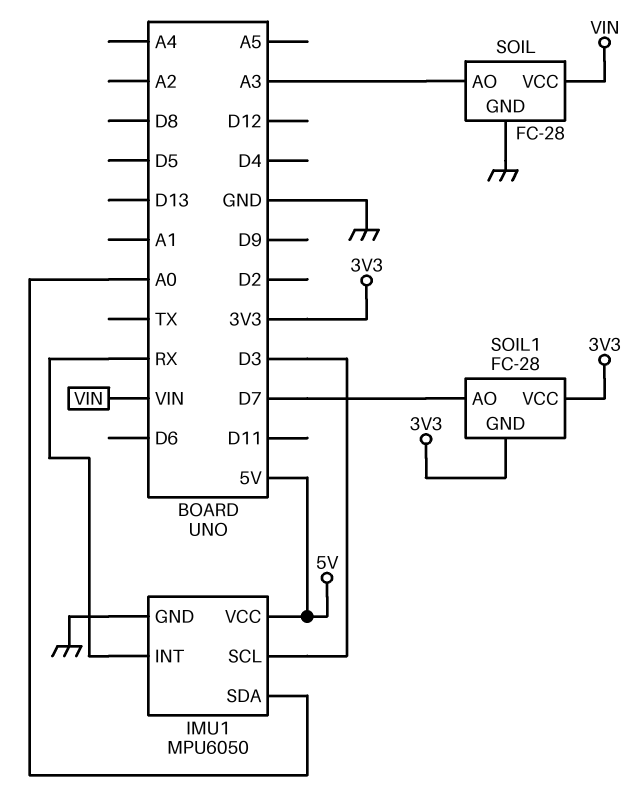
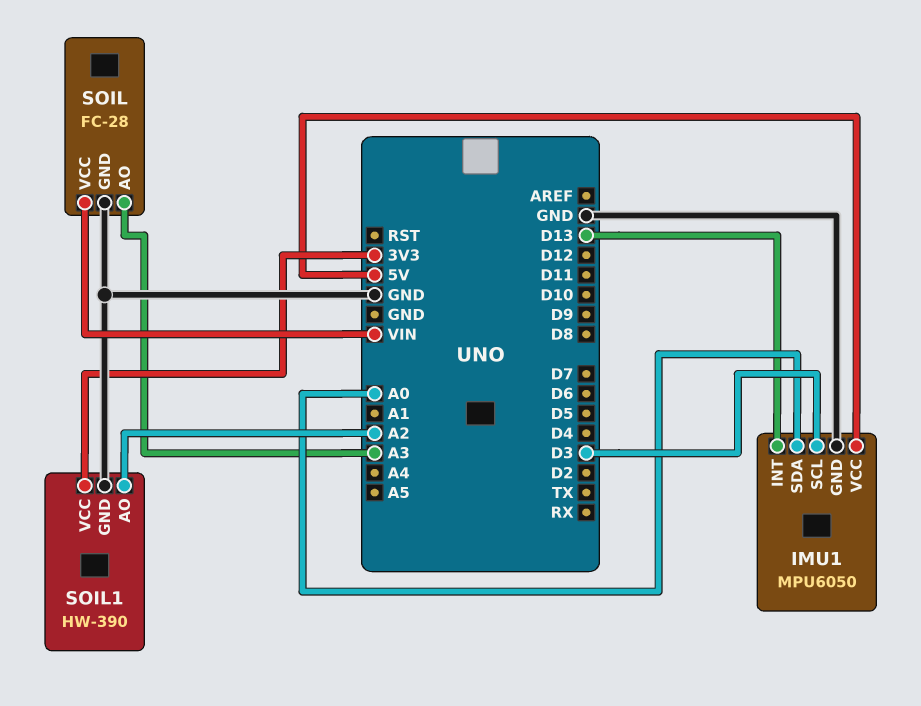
IMU1 pin INT: RX -> D13
SOIL1: FC-28 -> HW-390
SOIL1 pin AO: D7 -> A2
SOIL1 pin GND: 3V3 -> GND

